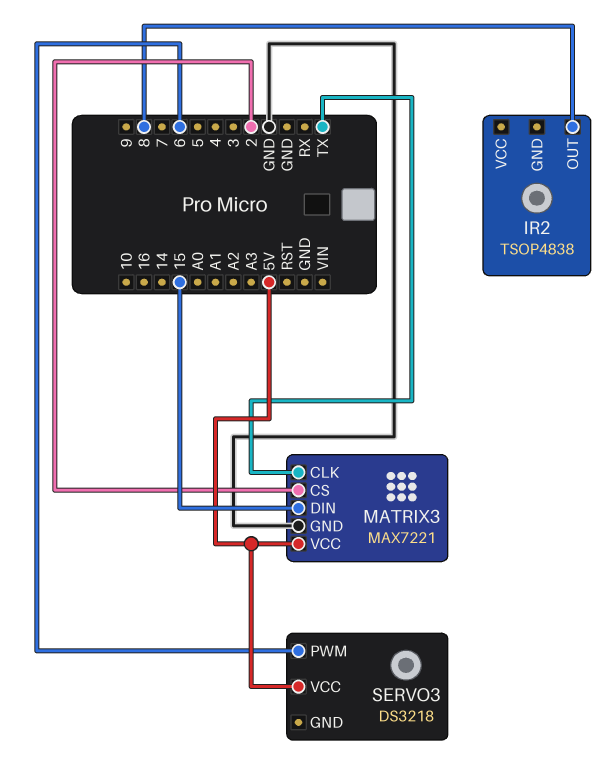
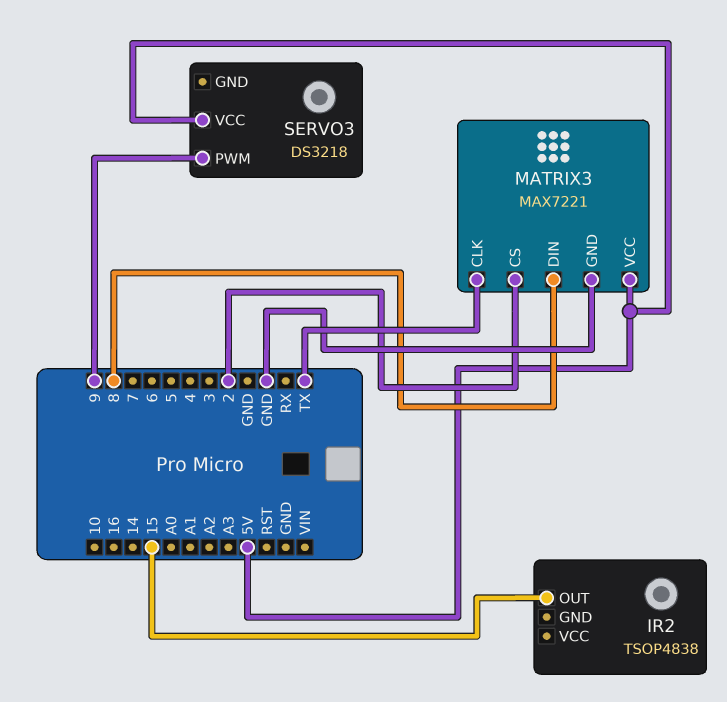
IR2 pin OUT: 8 -> 15
MATRIX3 pin DIN: 15 -> 8
SERVO3 pin PWM: 6 -> 9

